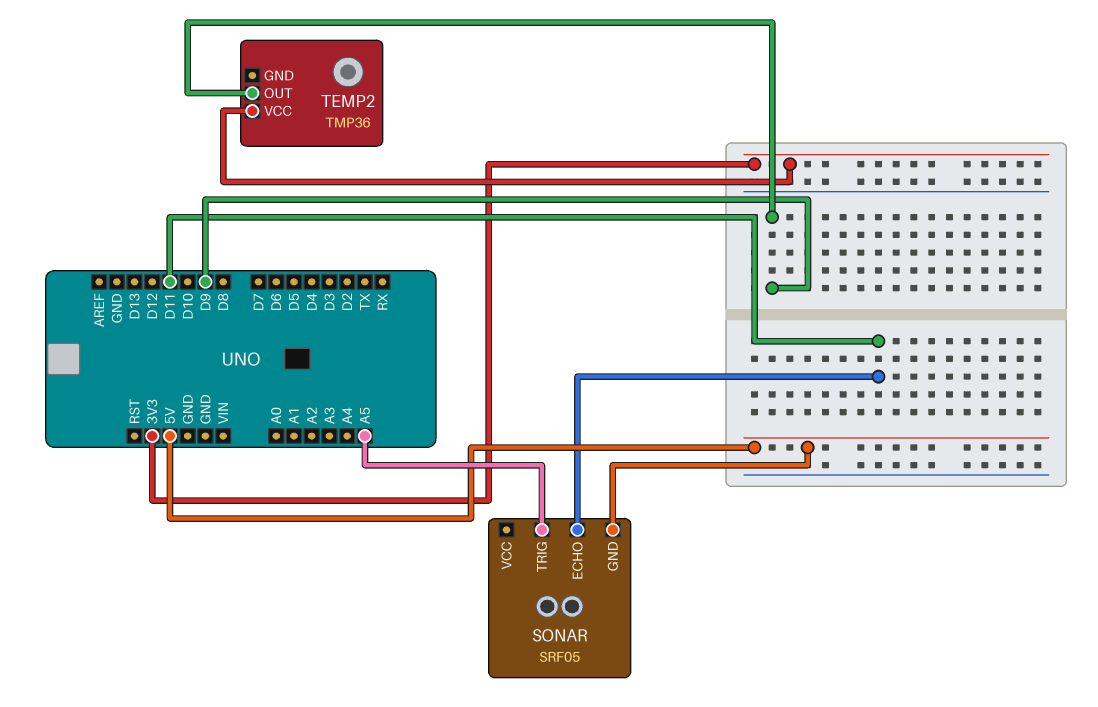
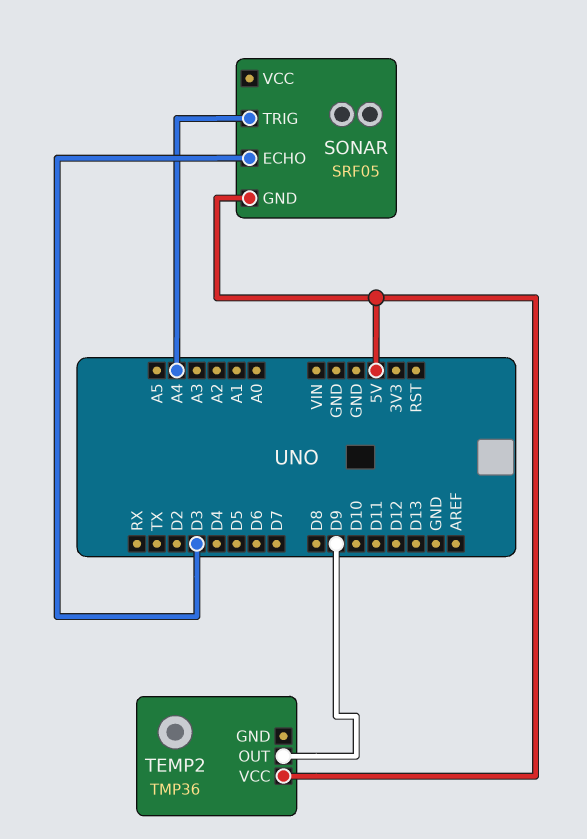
SONAR pin ECHO: D11 -> D3
SONAR pin TRIG: A5 -> A4
TEMP2 pin VCC: 3V3 -> 5V

